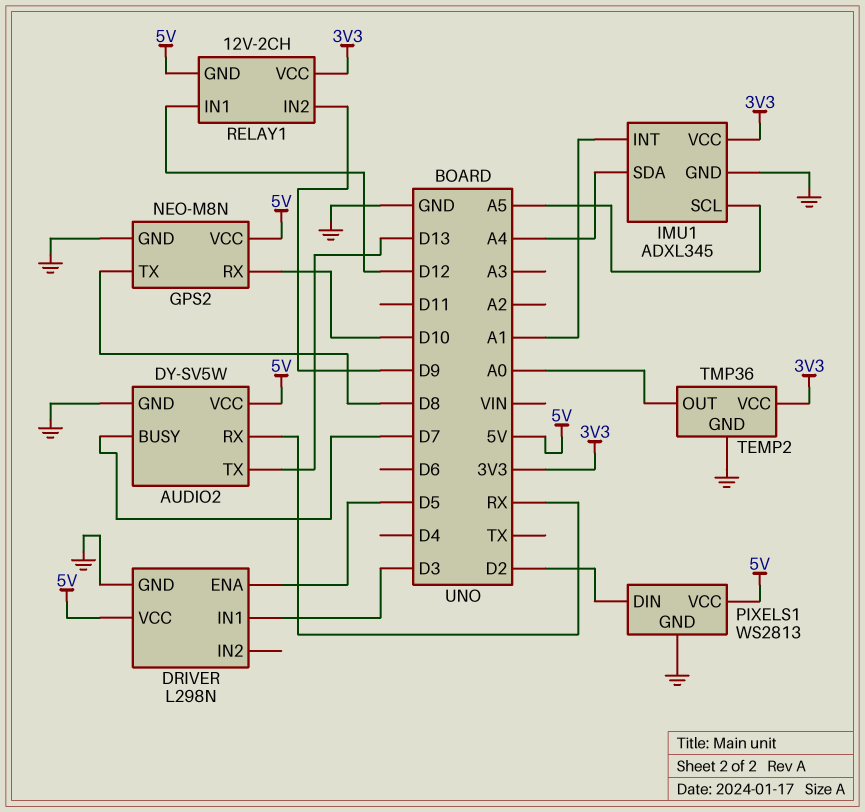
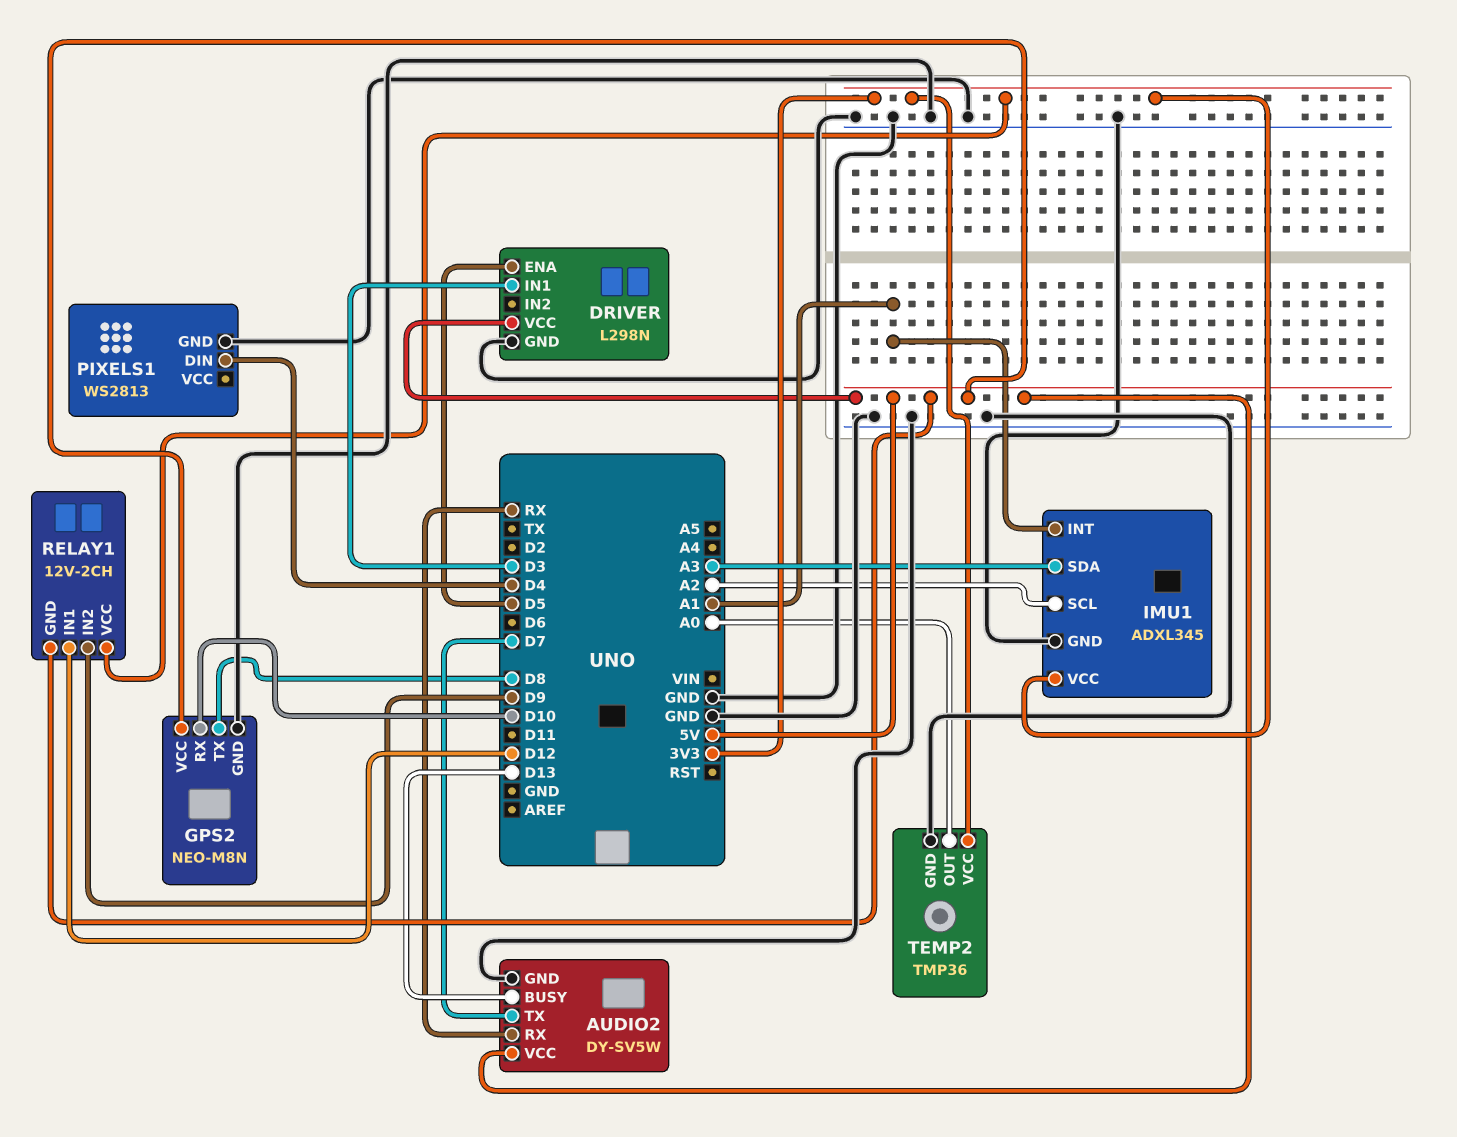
AUDIO2 pin BUSY: D7 -> D13
AUDIO2 pin TX: D13 -> D7
IMU1 pin SCL: A5 -> A2
IMU1 pin SDA: A4 -> A3
PIXELS1 pin DIN: D2 -> D4
PIXELS1 pin VCC: 5V -> none

